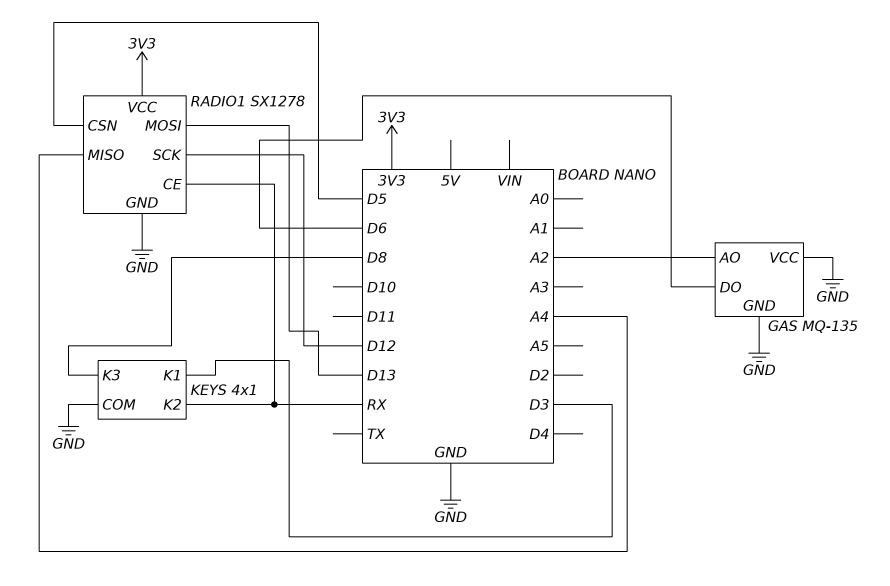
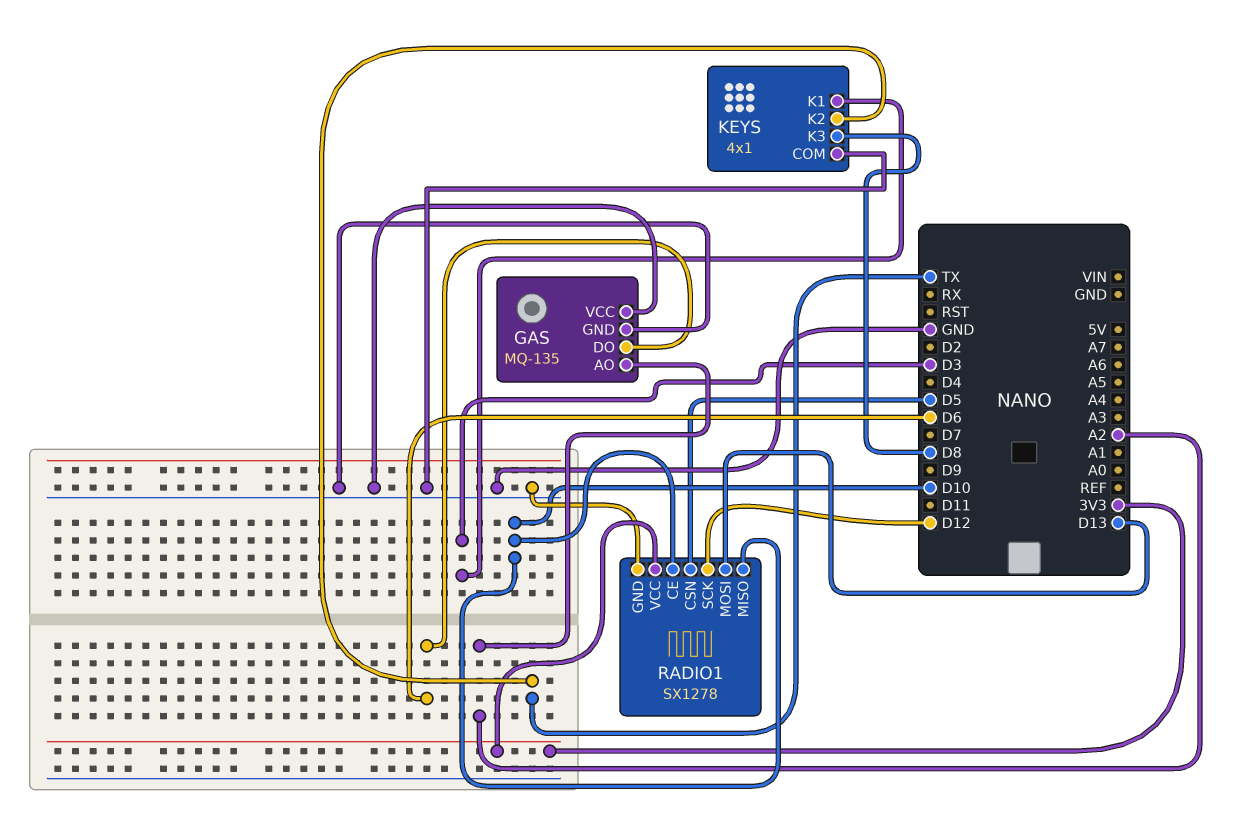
KEYS pin K2: RX -> TX
RADIO1 pin CE: RX -> D10
RADIO1 pin MISO: A4 -> D10

